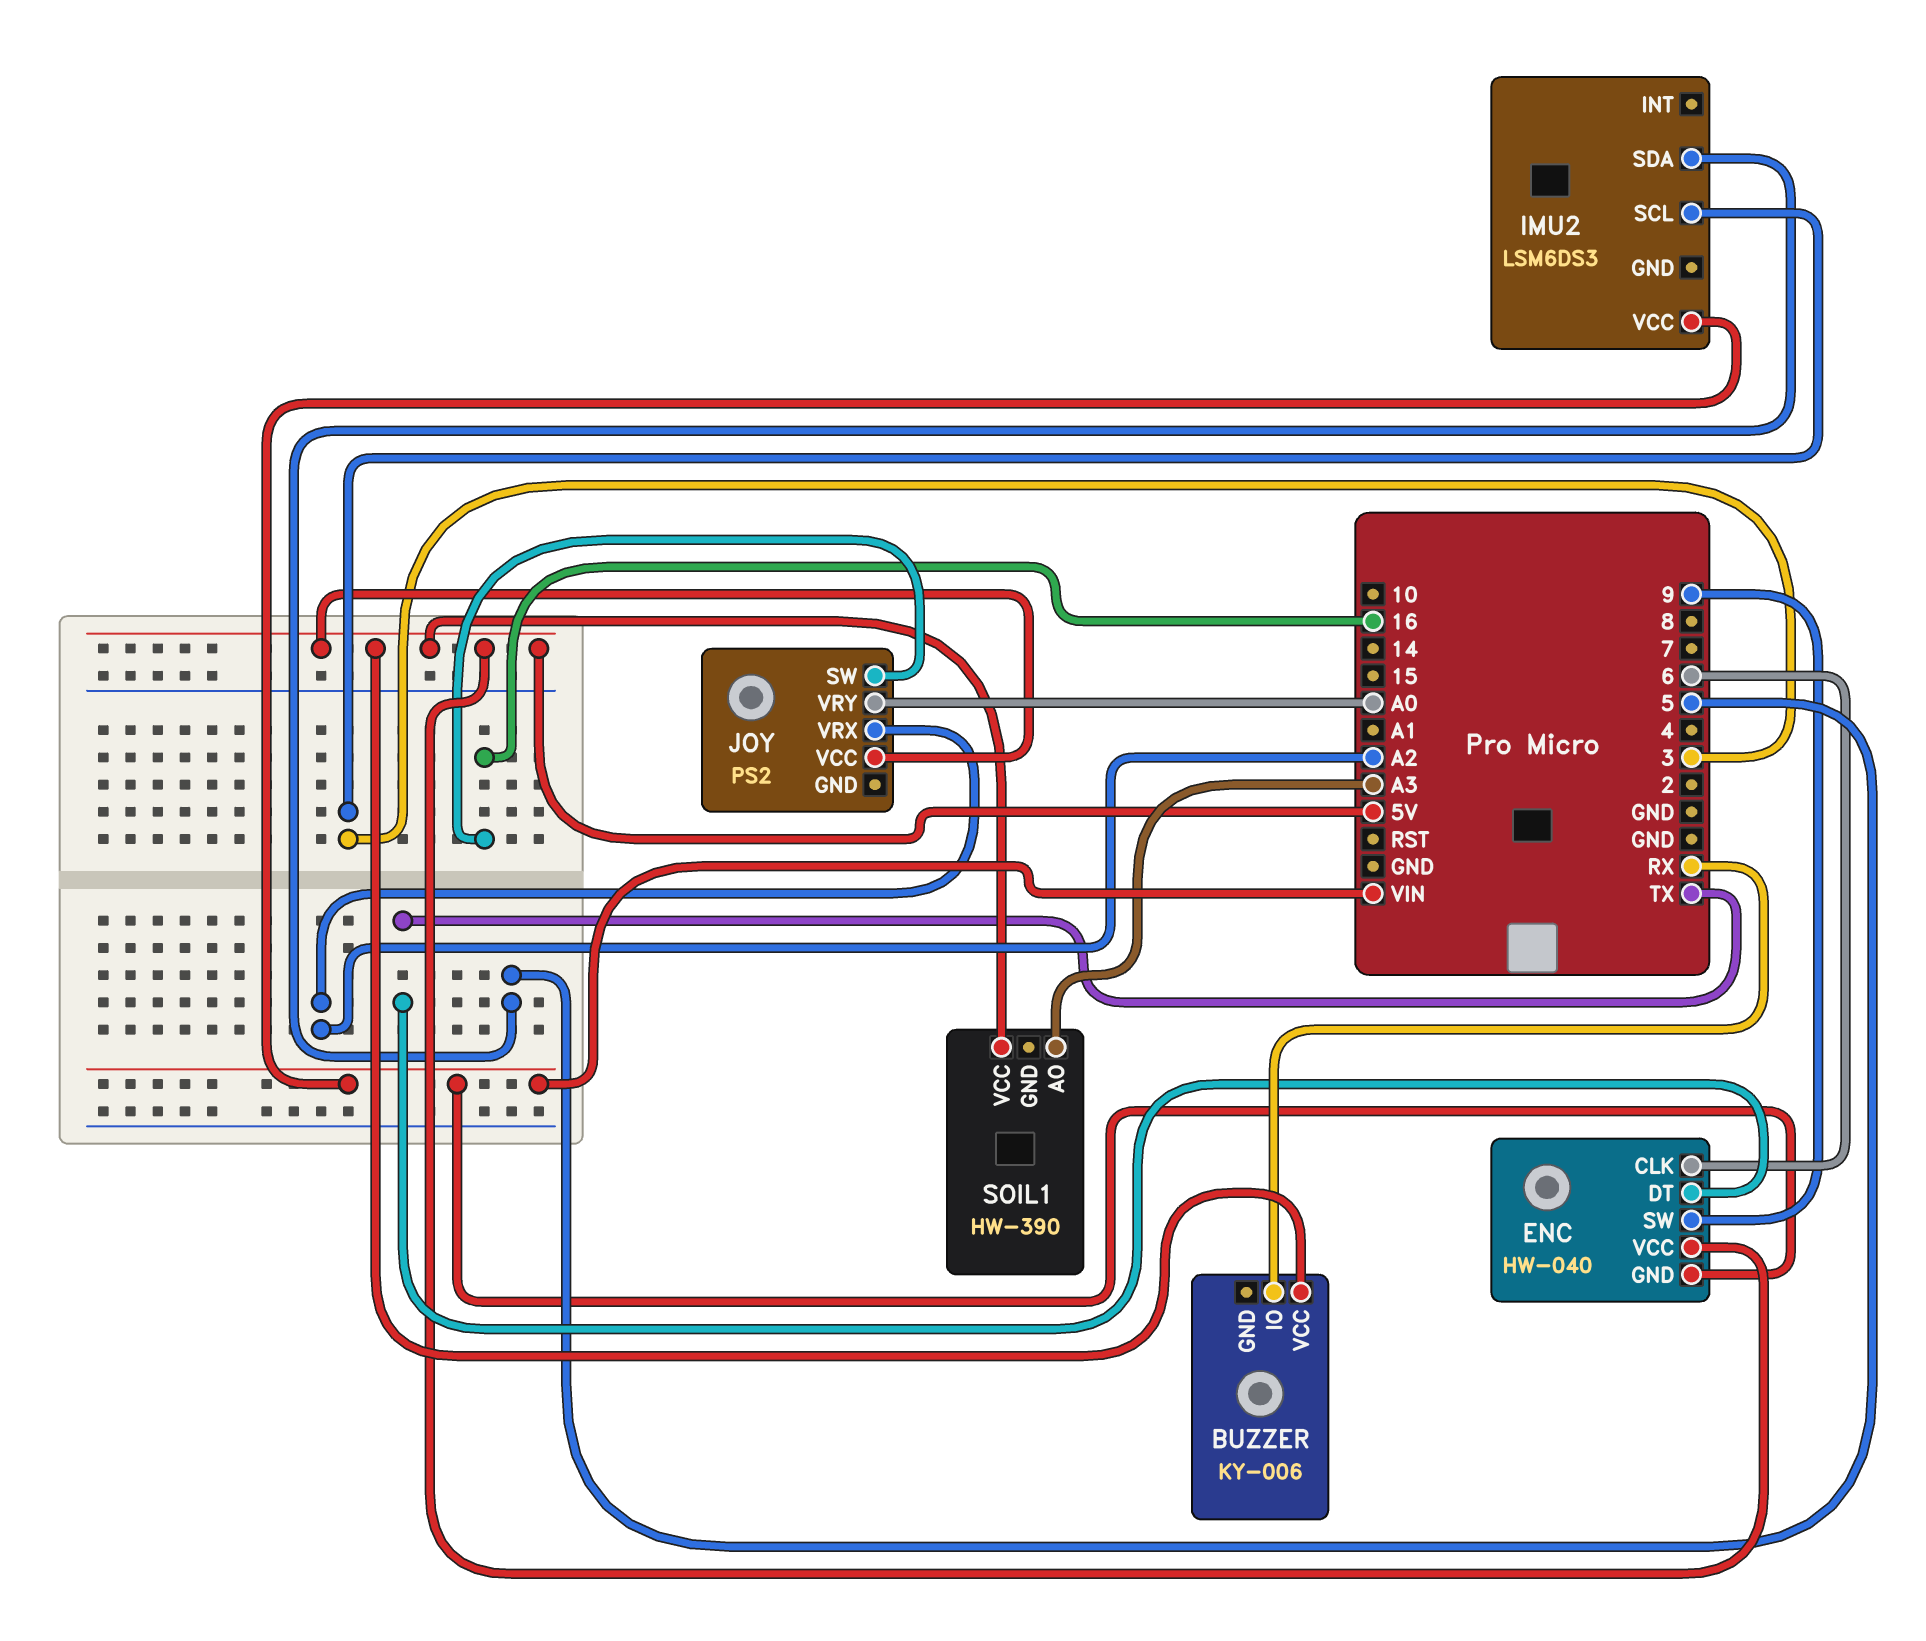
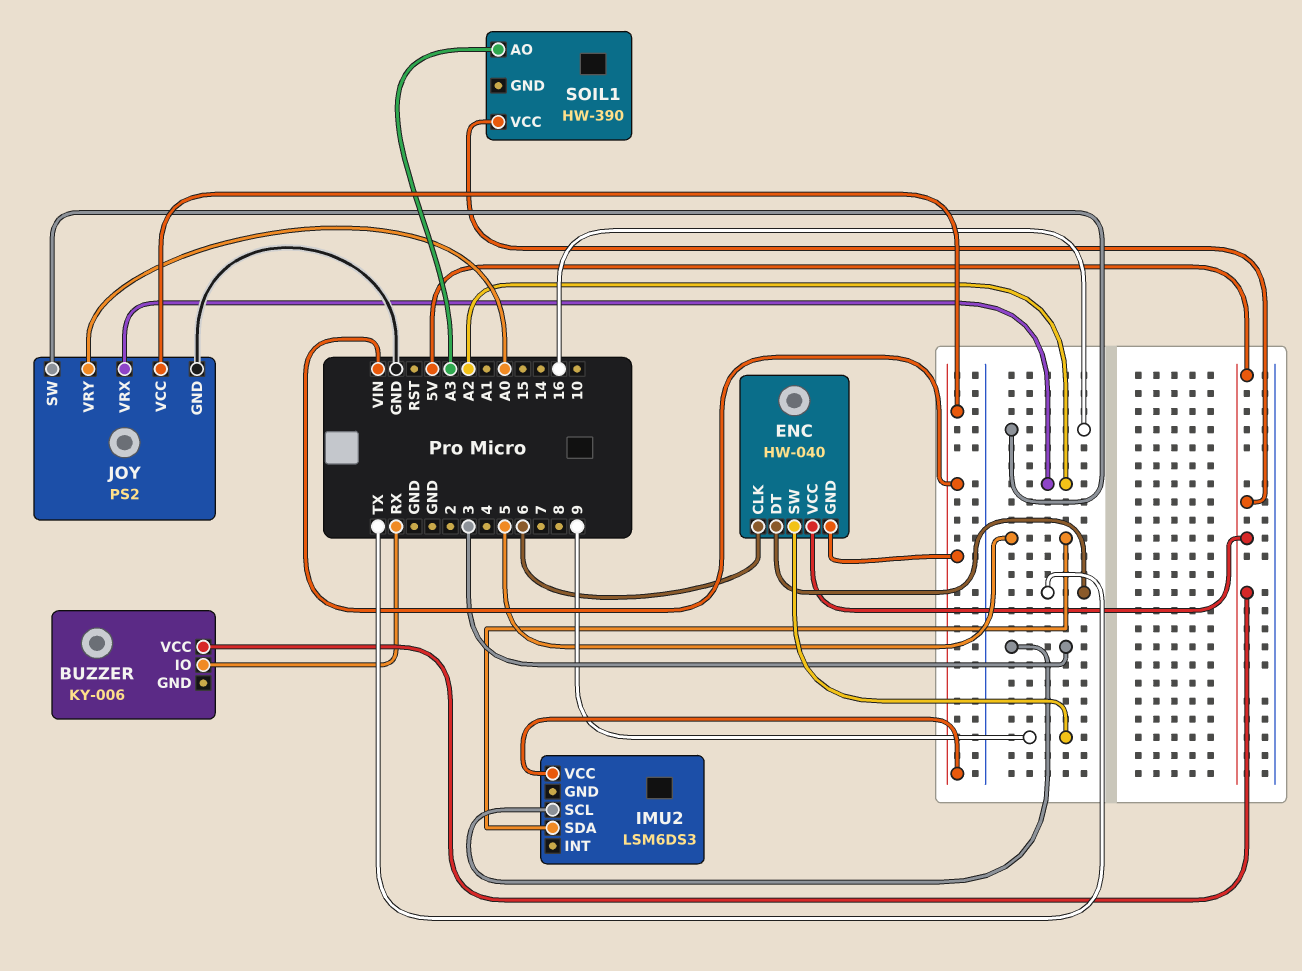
JOY pin GND: none -> GND
JOY pin VCC: 5V -> VIN

